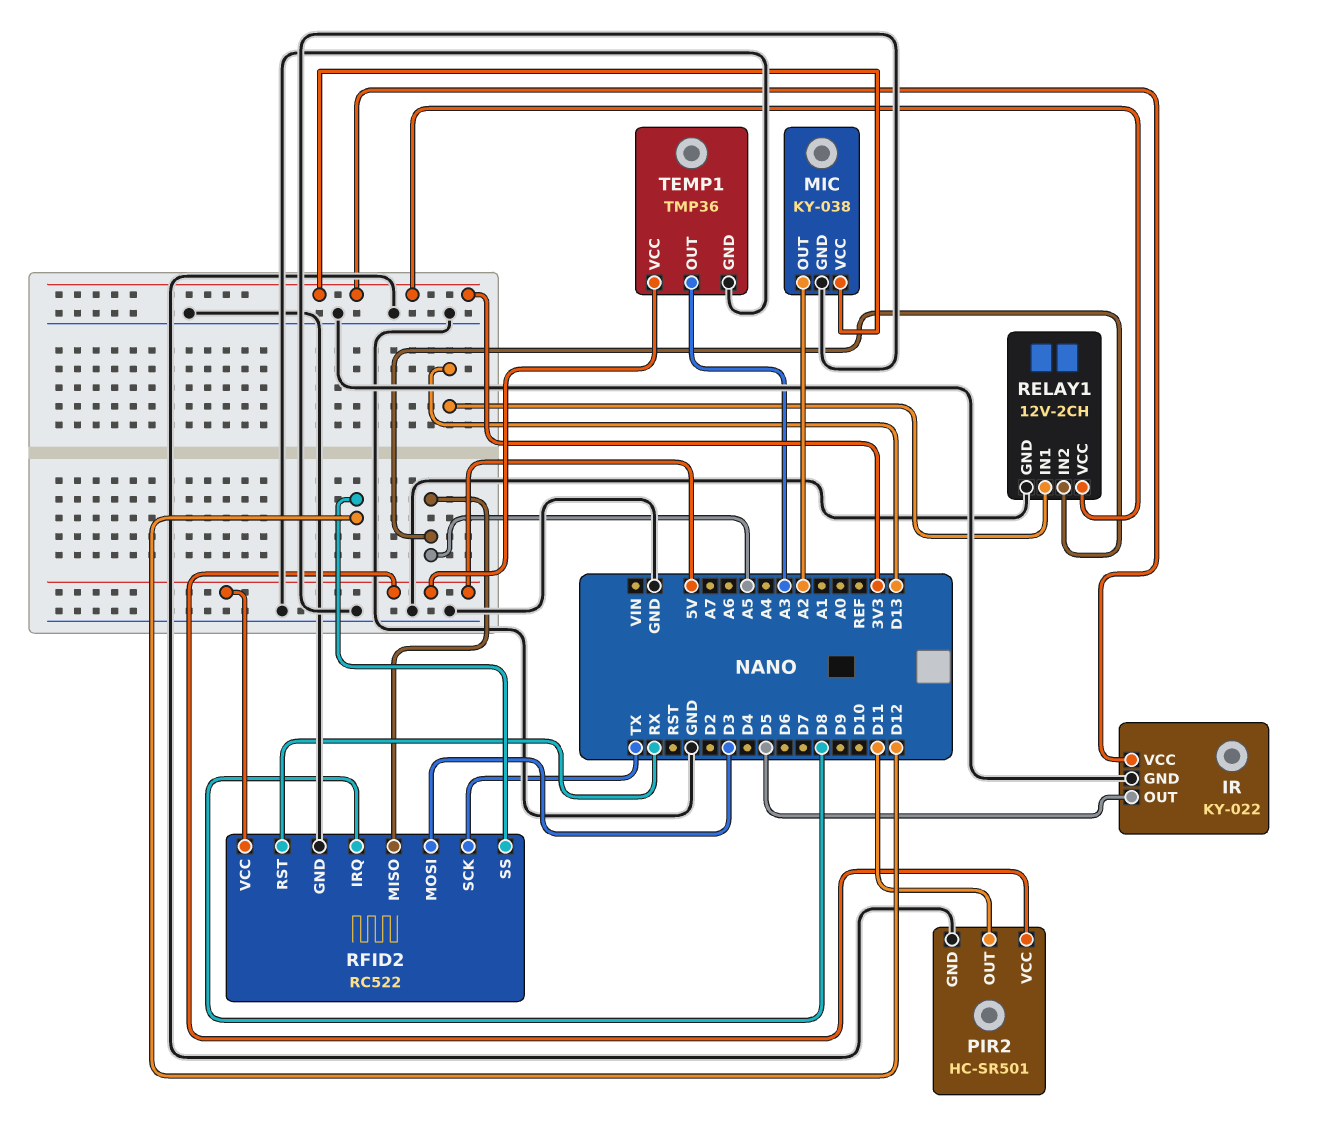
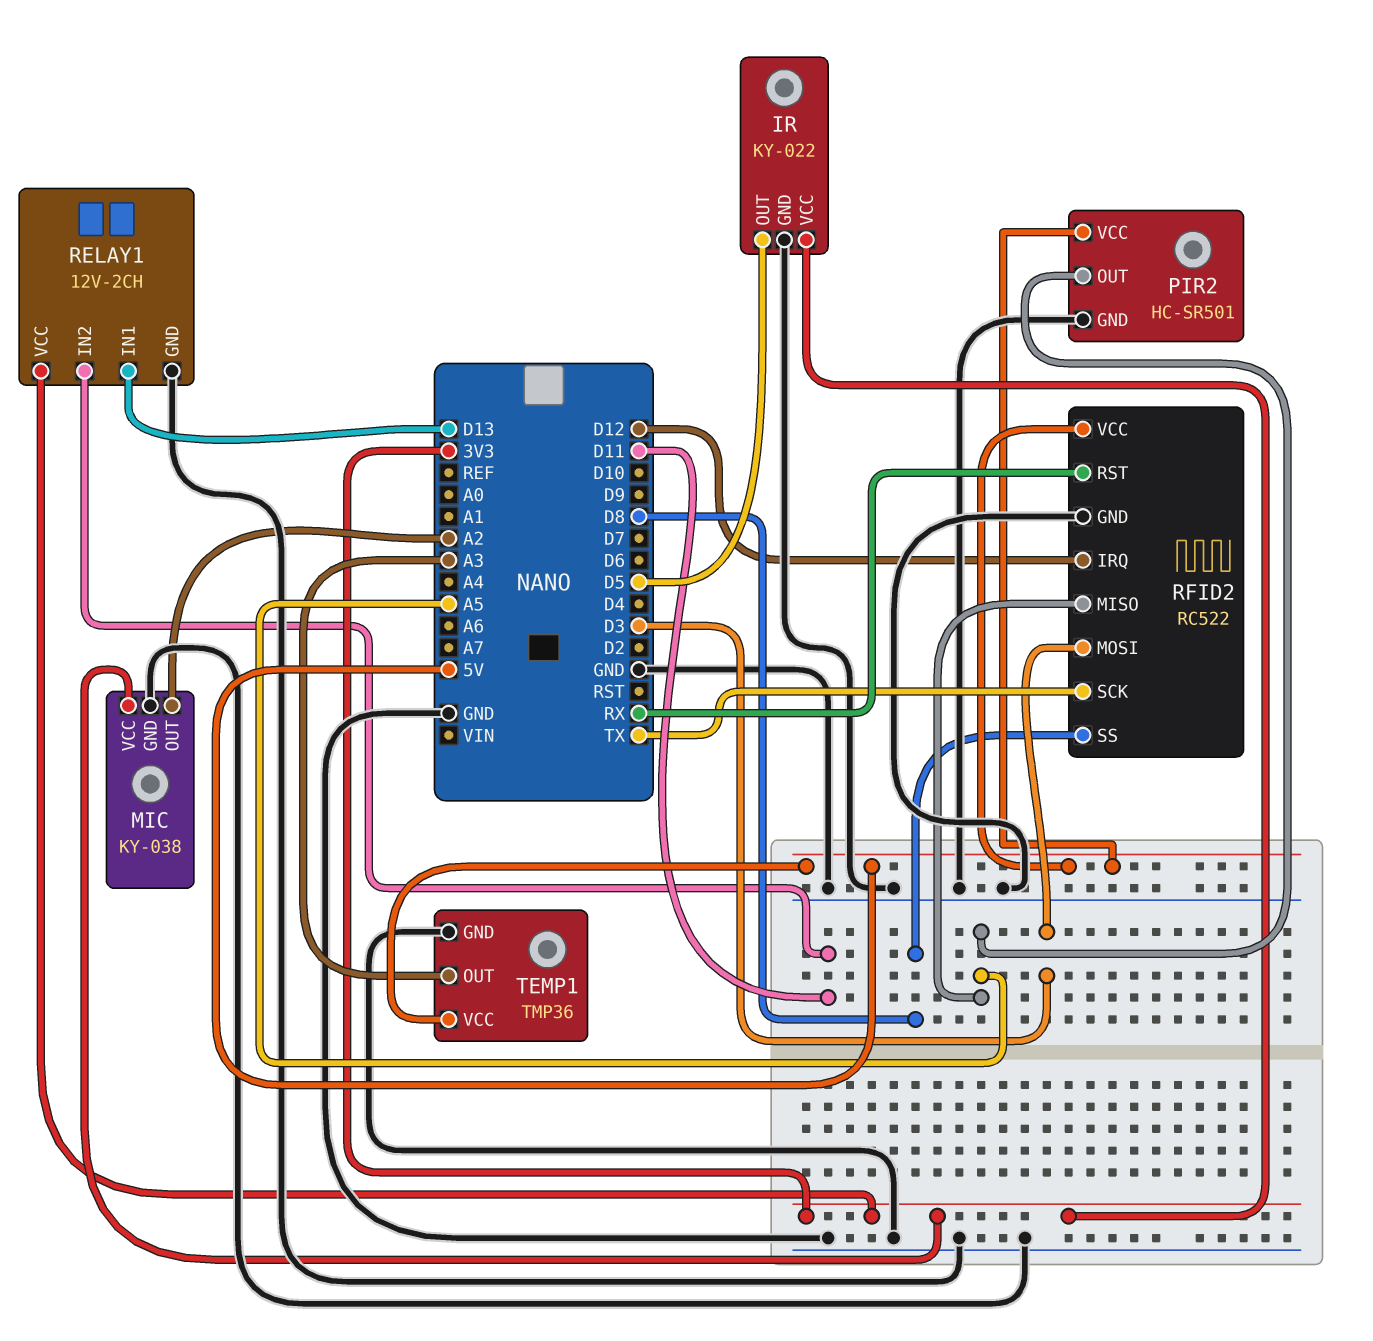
PIR2 pin OUT: D11 -> A5
RELAY1 pin IN2: A5 -> D11
RFID2 pin IRQ: D8 -> D12
RFID2 pin SS: D12 -> D8

